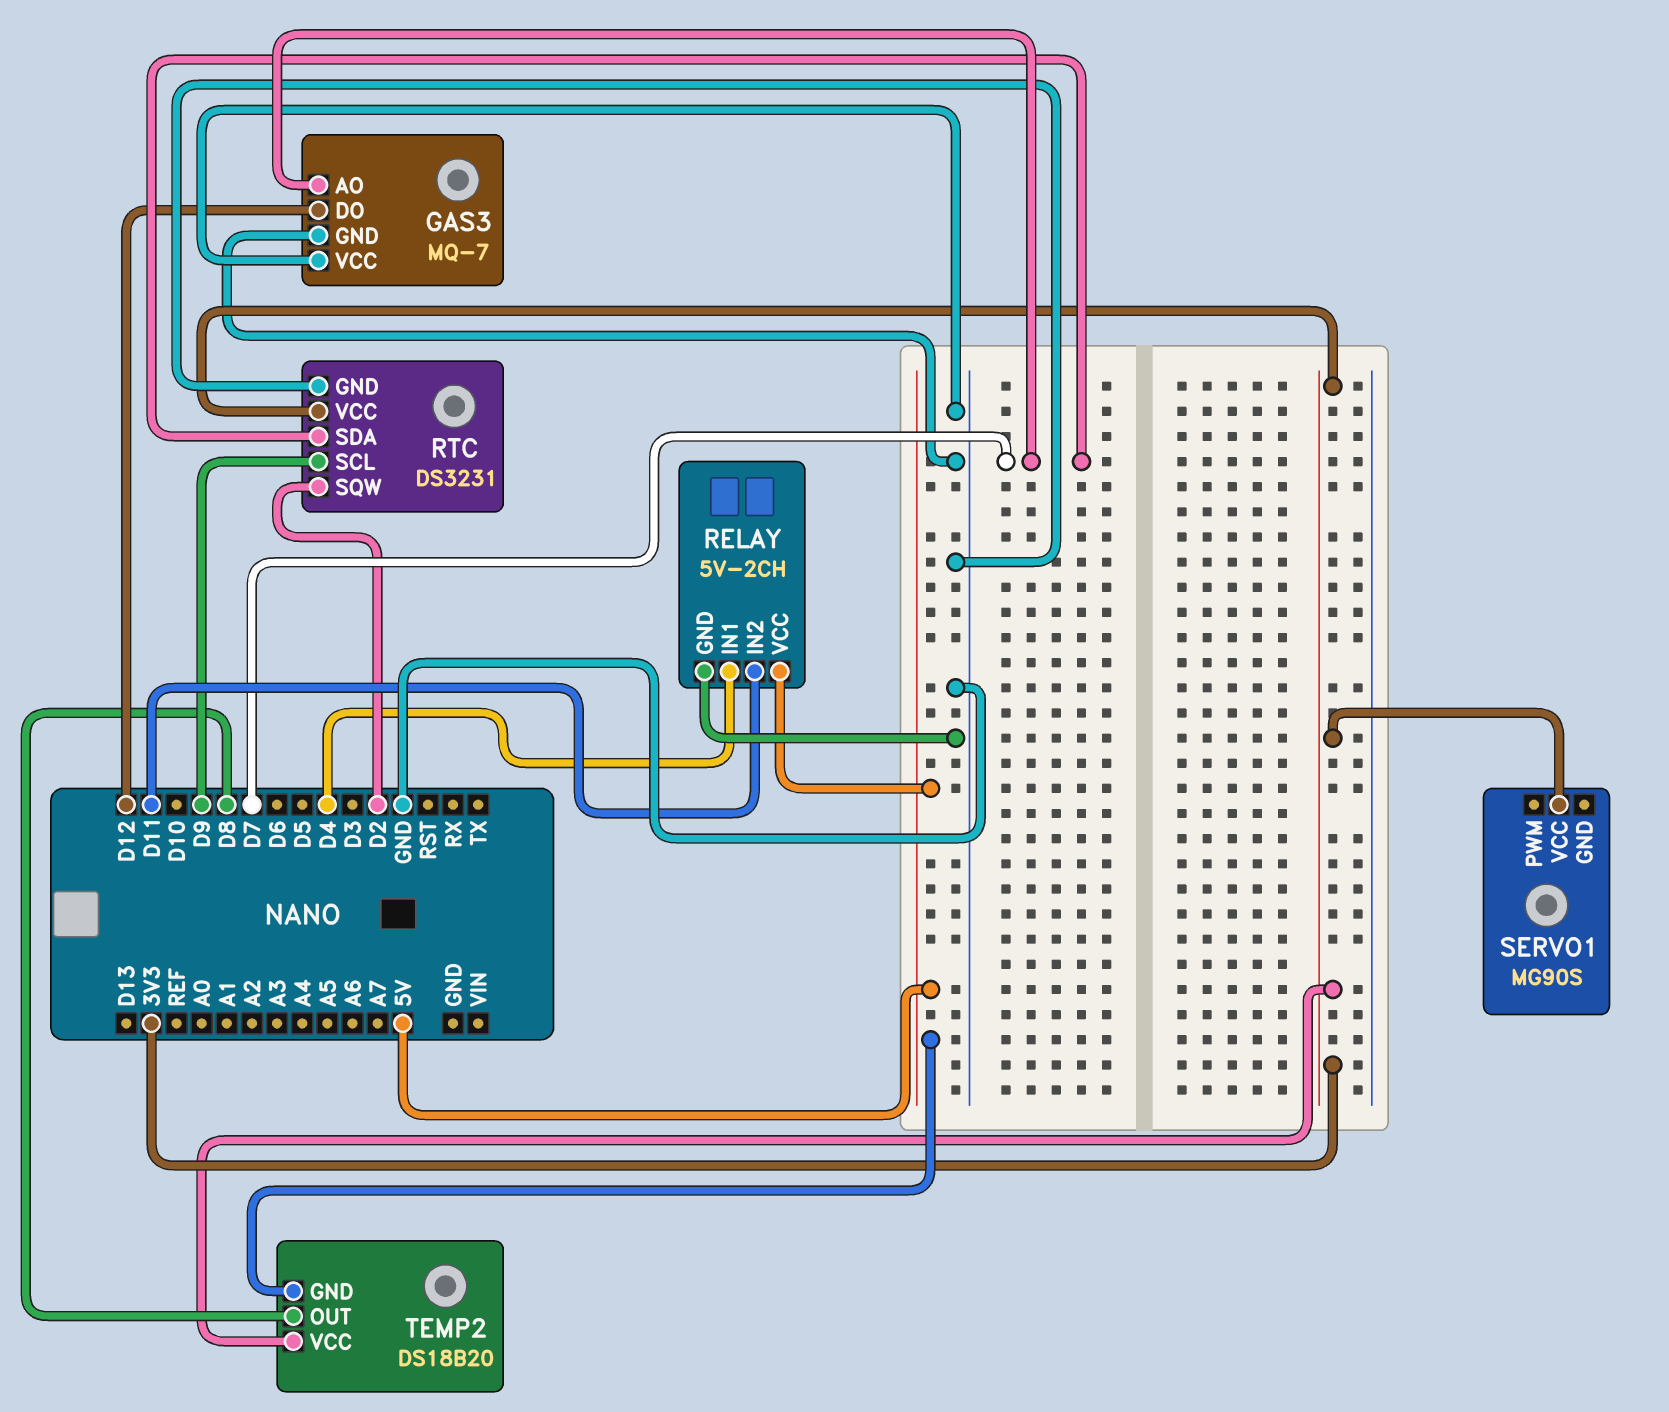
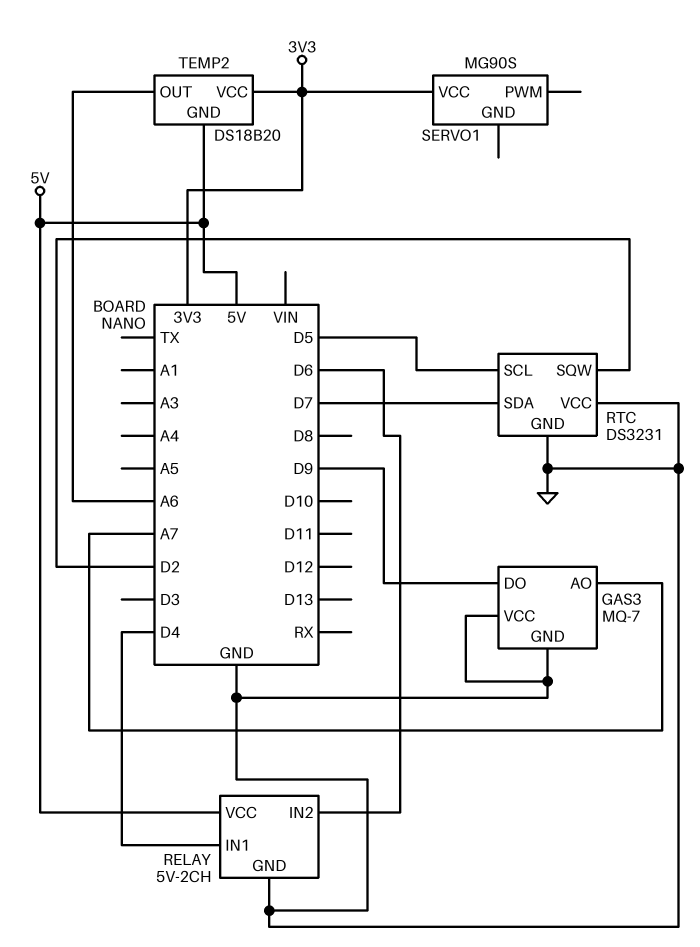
GAS3 pin AO: D7 -> A7
GAS3 pin DO: D12 -> D9
RELAY pin IN2: D11 -> D6
RTC pin SCL: D9 -> D5
RTC pin VCC: 3V3 -> GND
TEMP2 pin OUT: D8 -> A6

